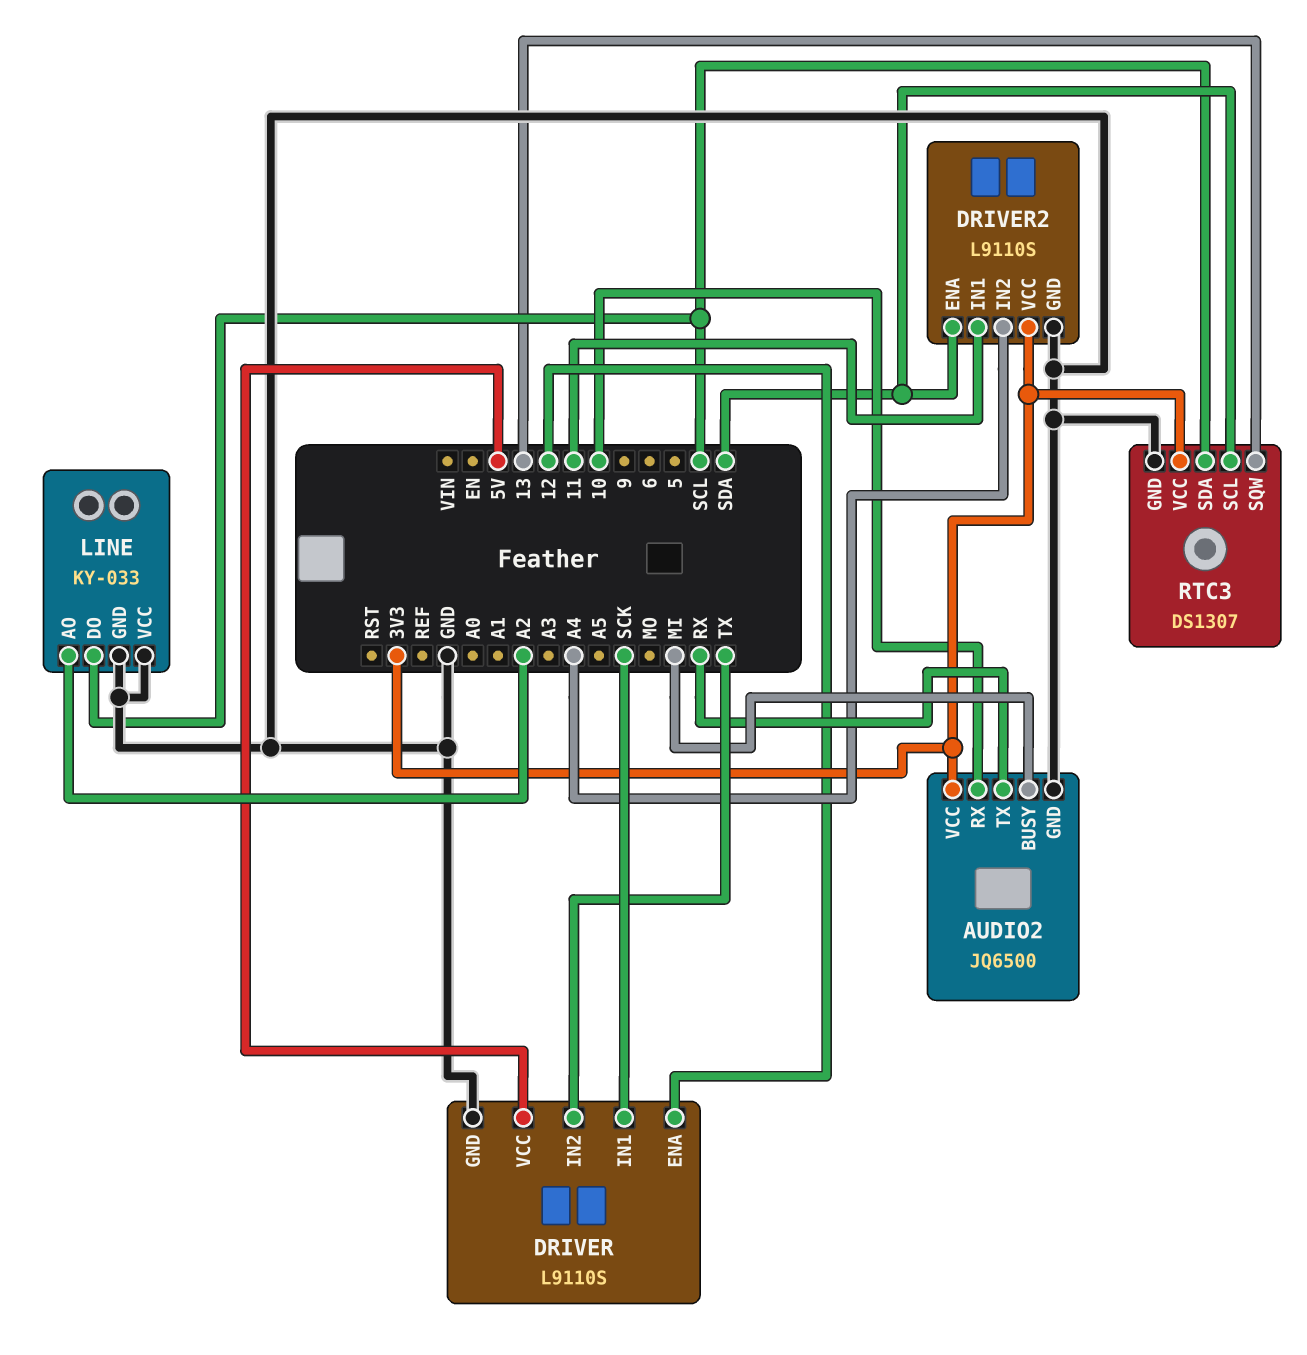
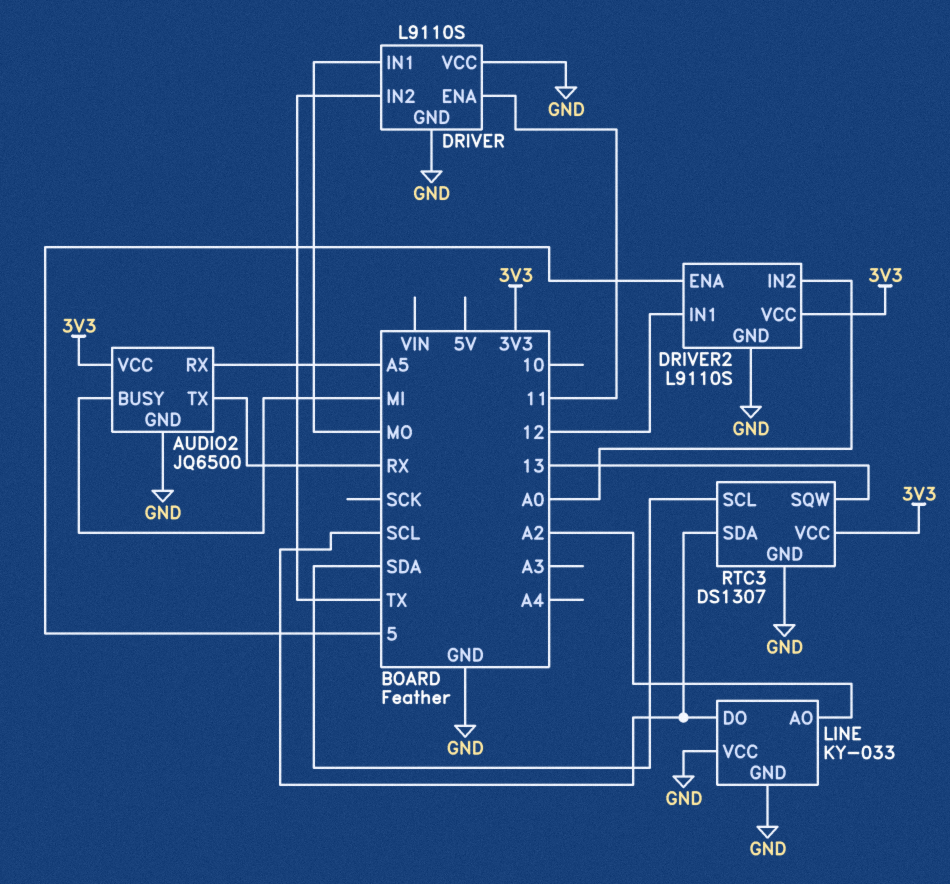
AUDIO2 pin RX: 10 -> A5
DRIVER pin ENA: 12 -> 11
DRIVER pin IN1: SCK -> MO
DRIVER pin VCC: 5V -> GND
DRIVER2 pin ENA: SDA -> 5
DRIVER2 pin IN1: 11 -> 12
DRIVER2 pin IN2: A4 -> A0

